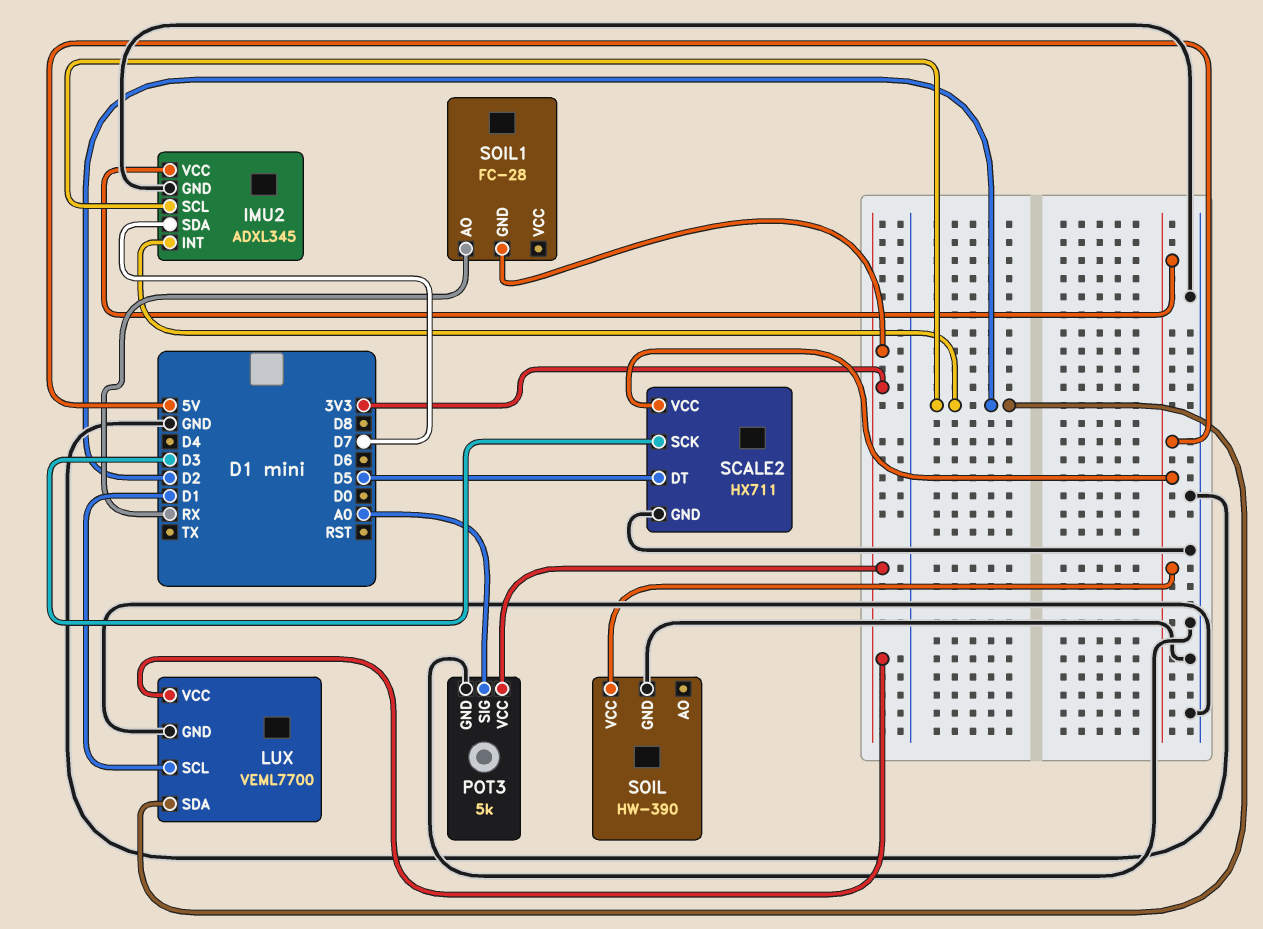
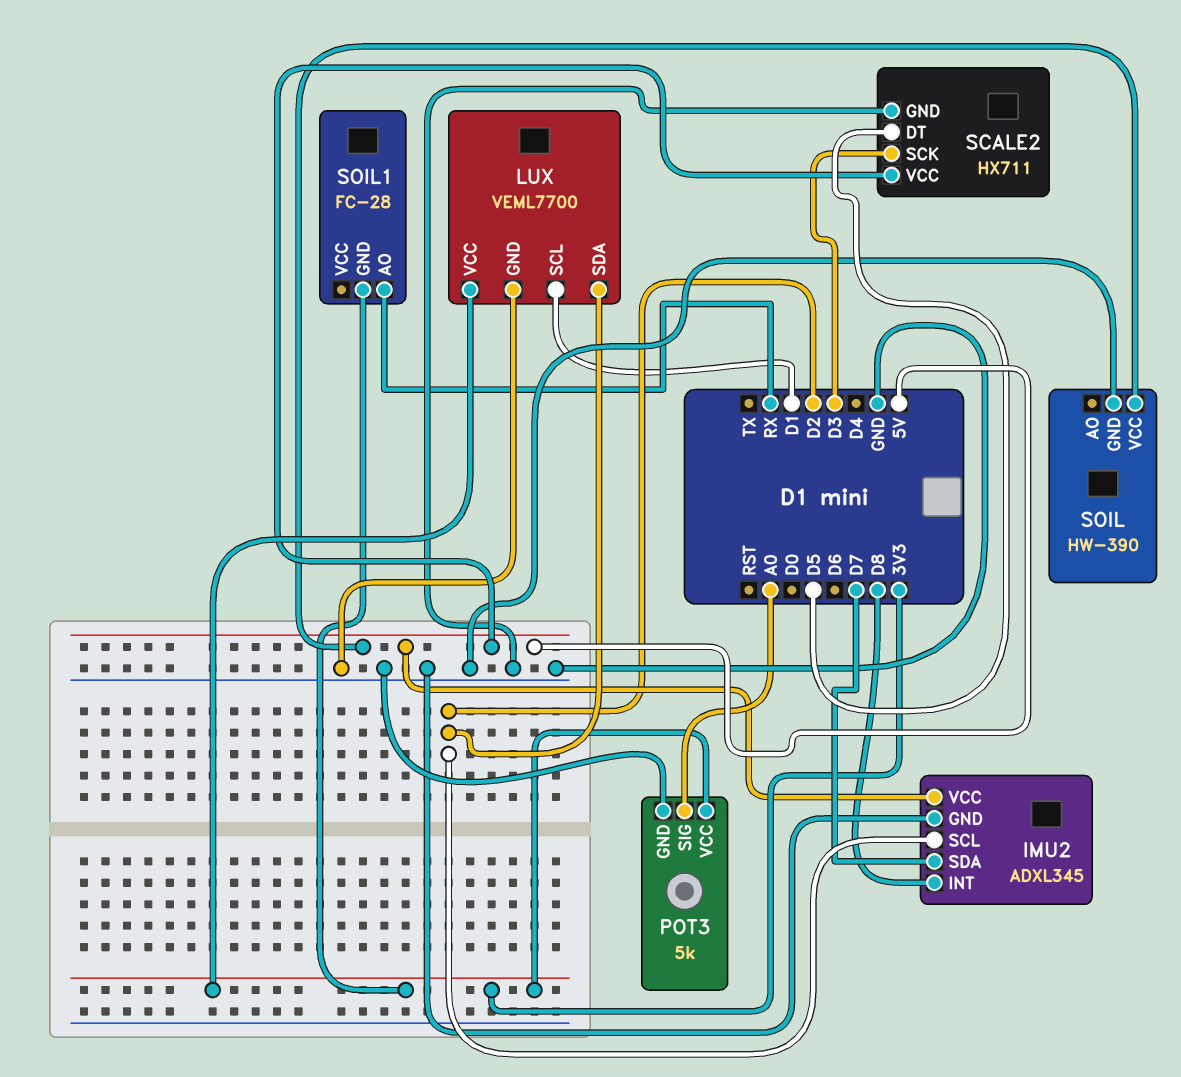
IMU2 pin INT: D2 -> D8

